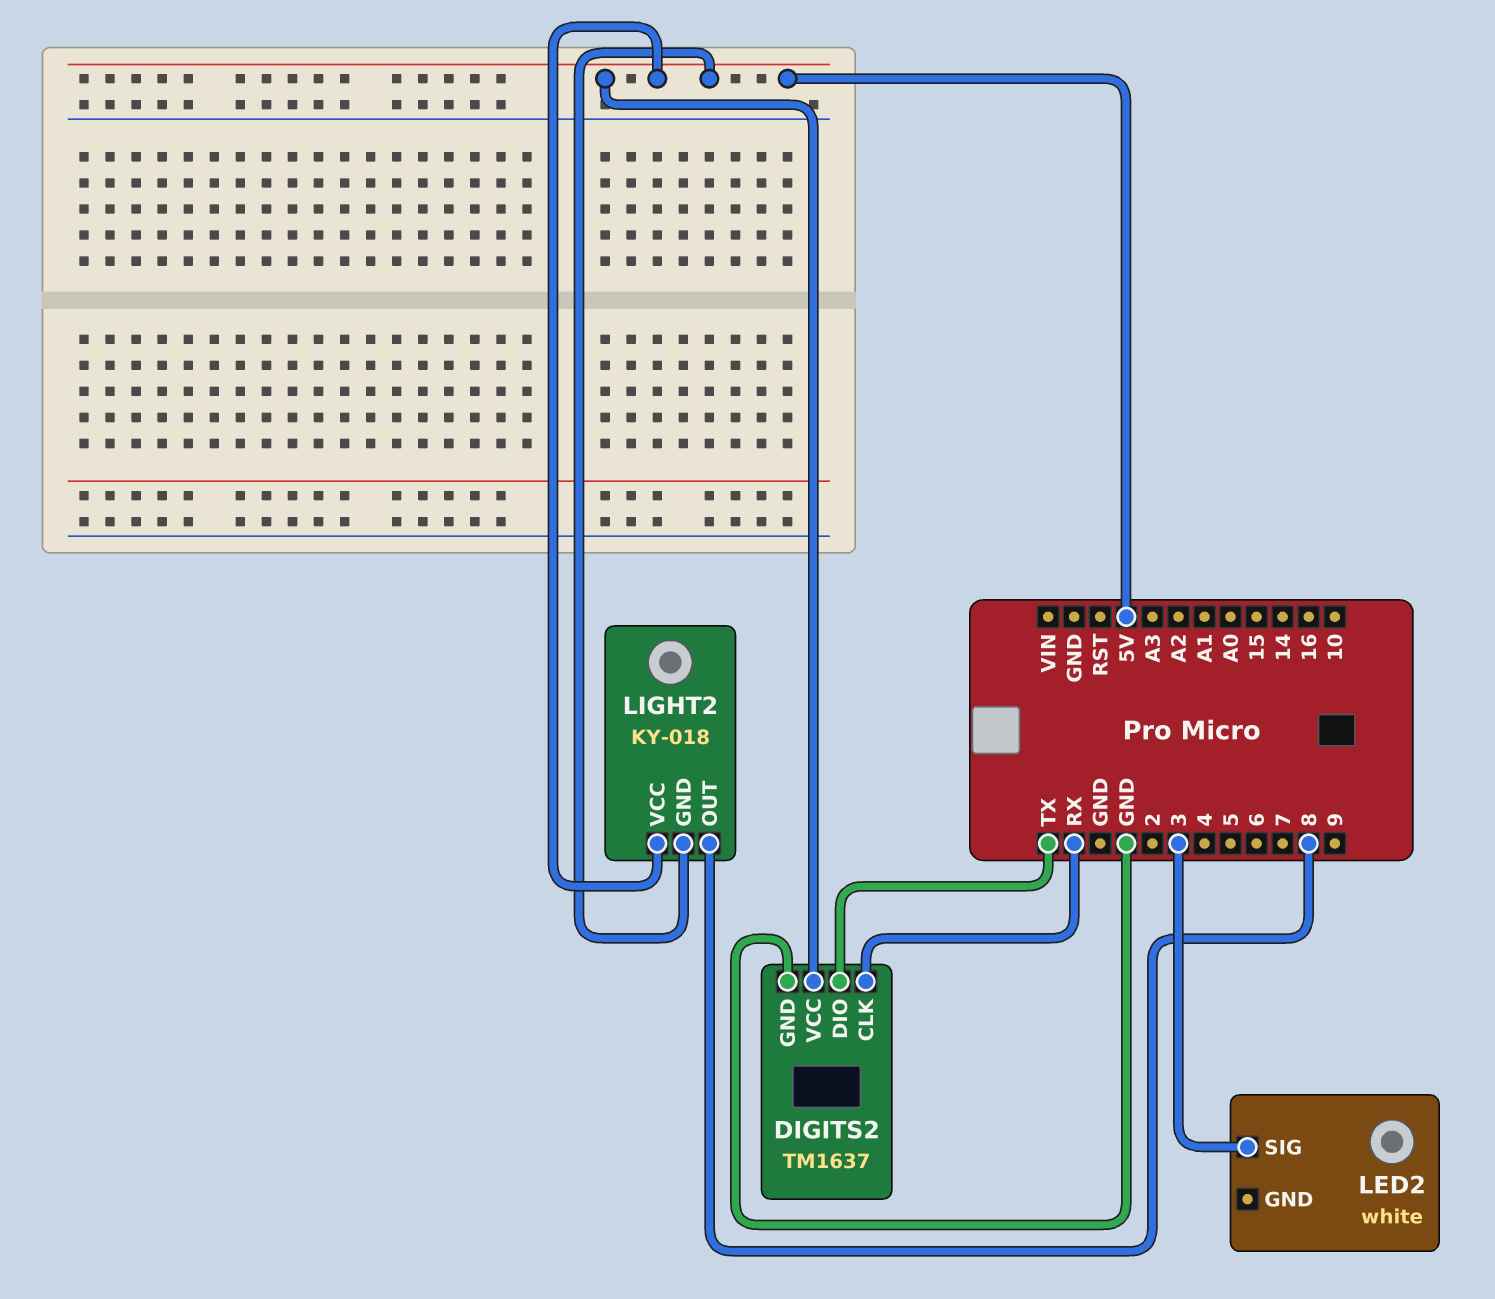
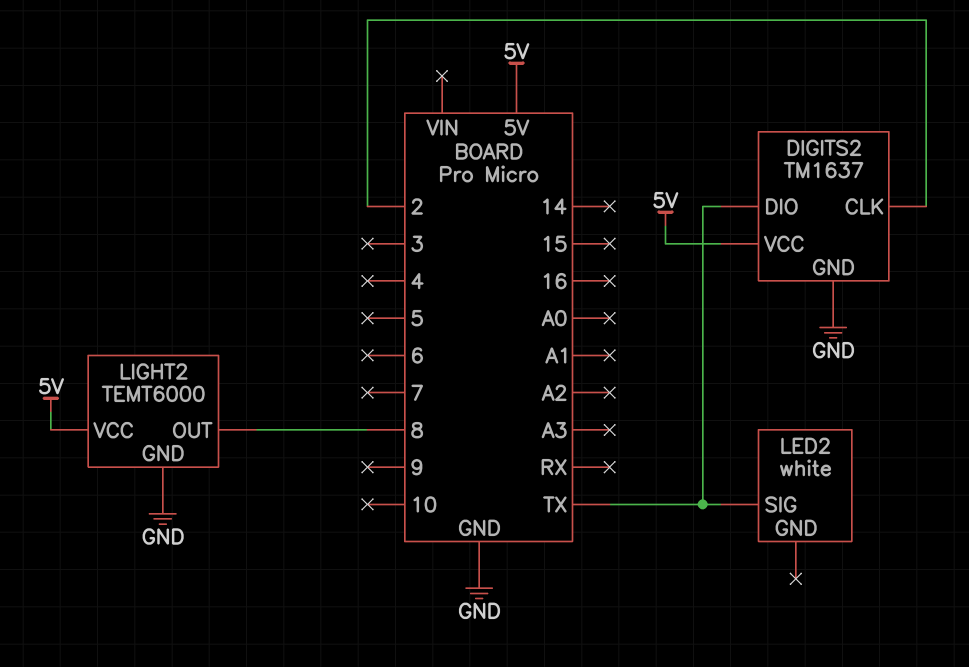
DIGITS2 pin CLK: RX -> 2
LED2 pin SIG: 3 -> TX
LIGHT2: KY-018 -> TEMT6000
LIGHT2 pin GND: 5V -> GND

